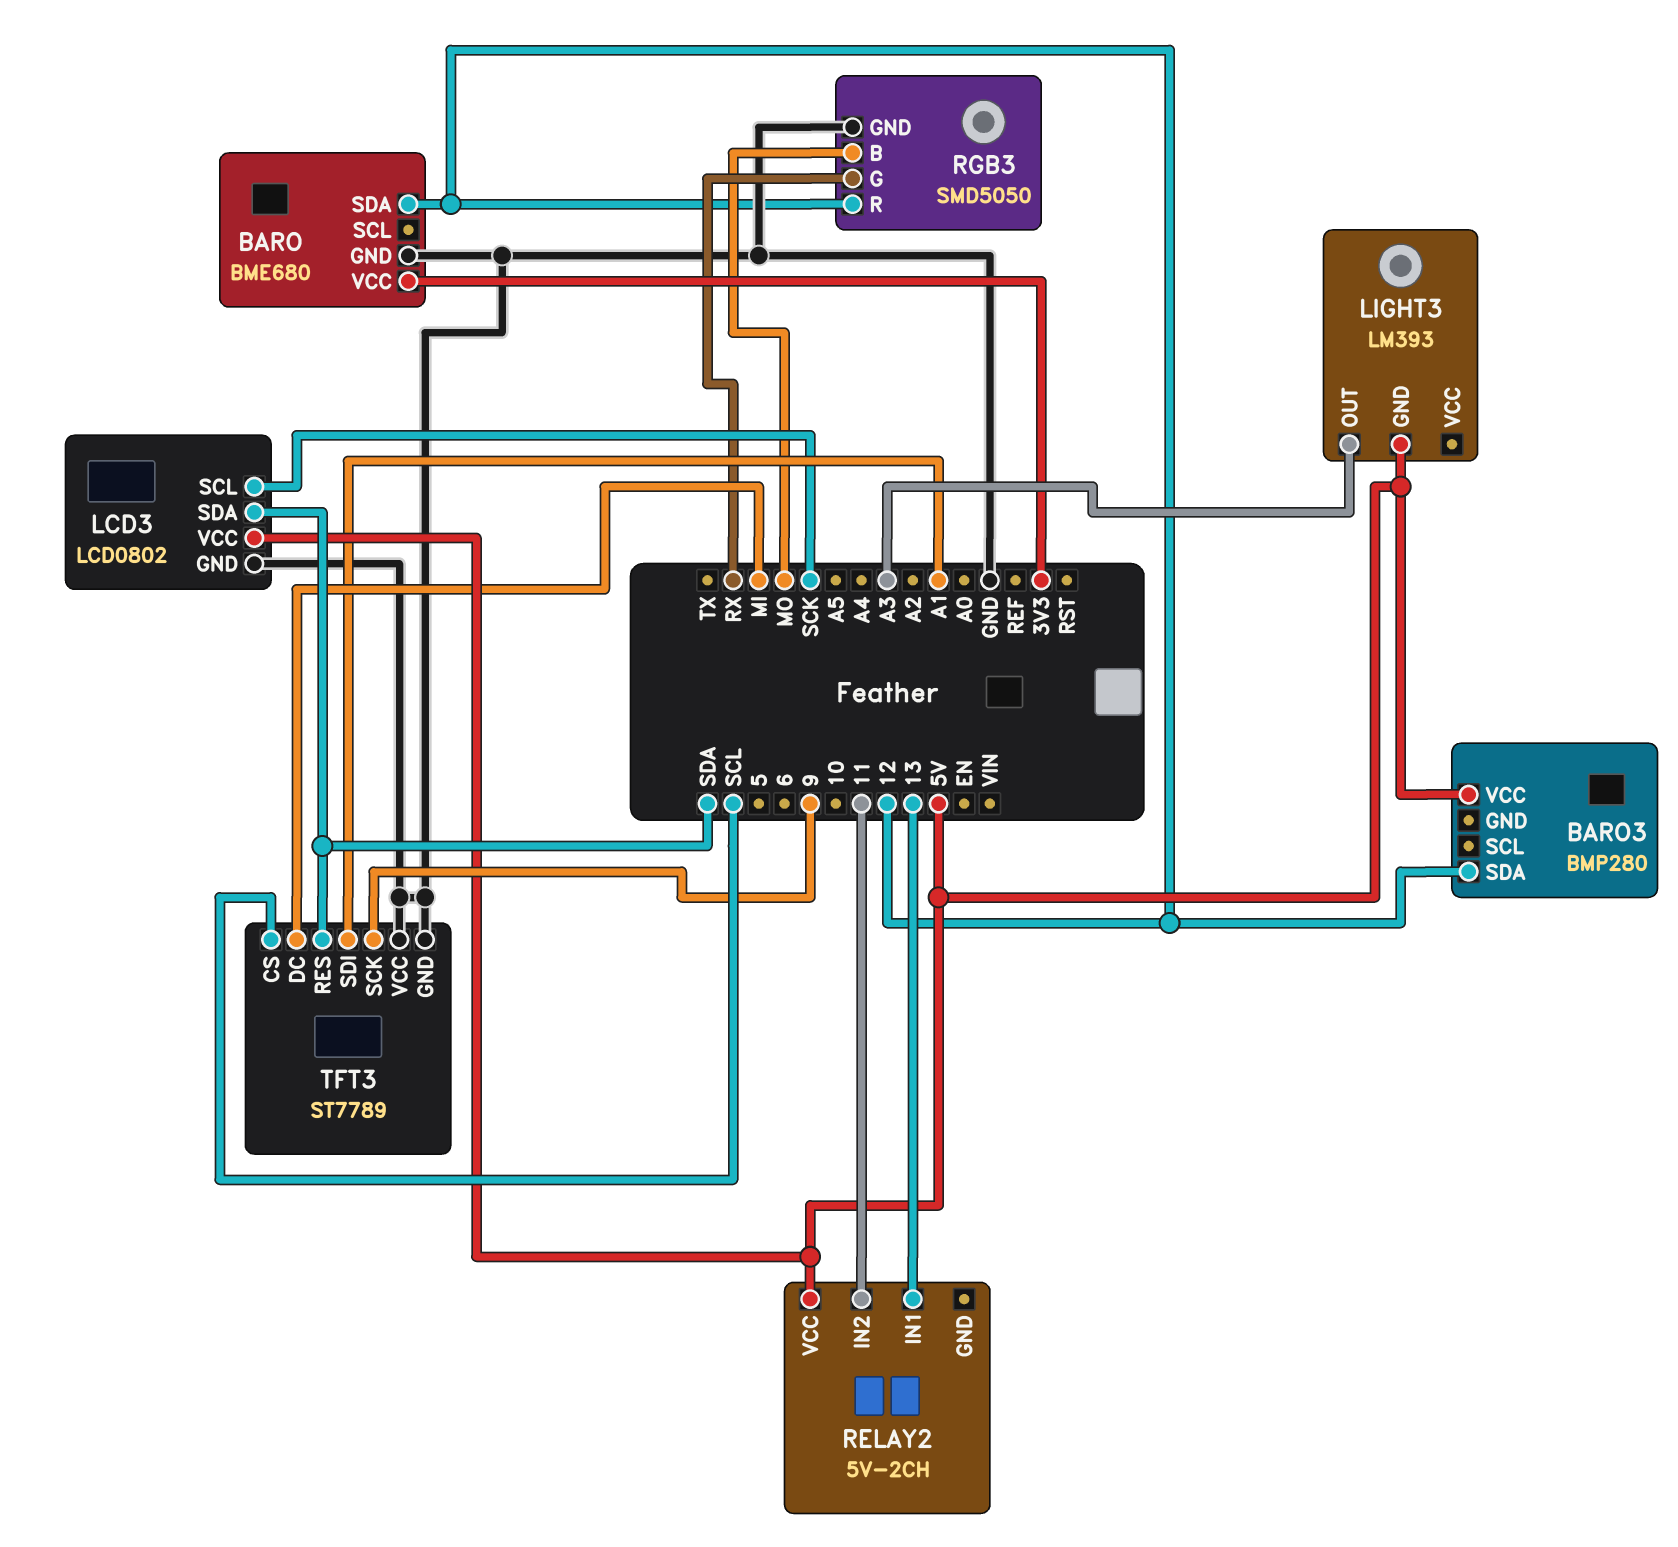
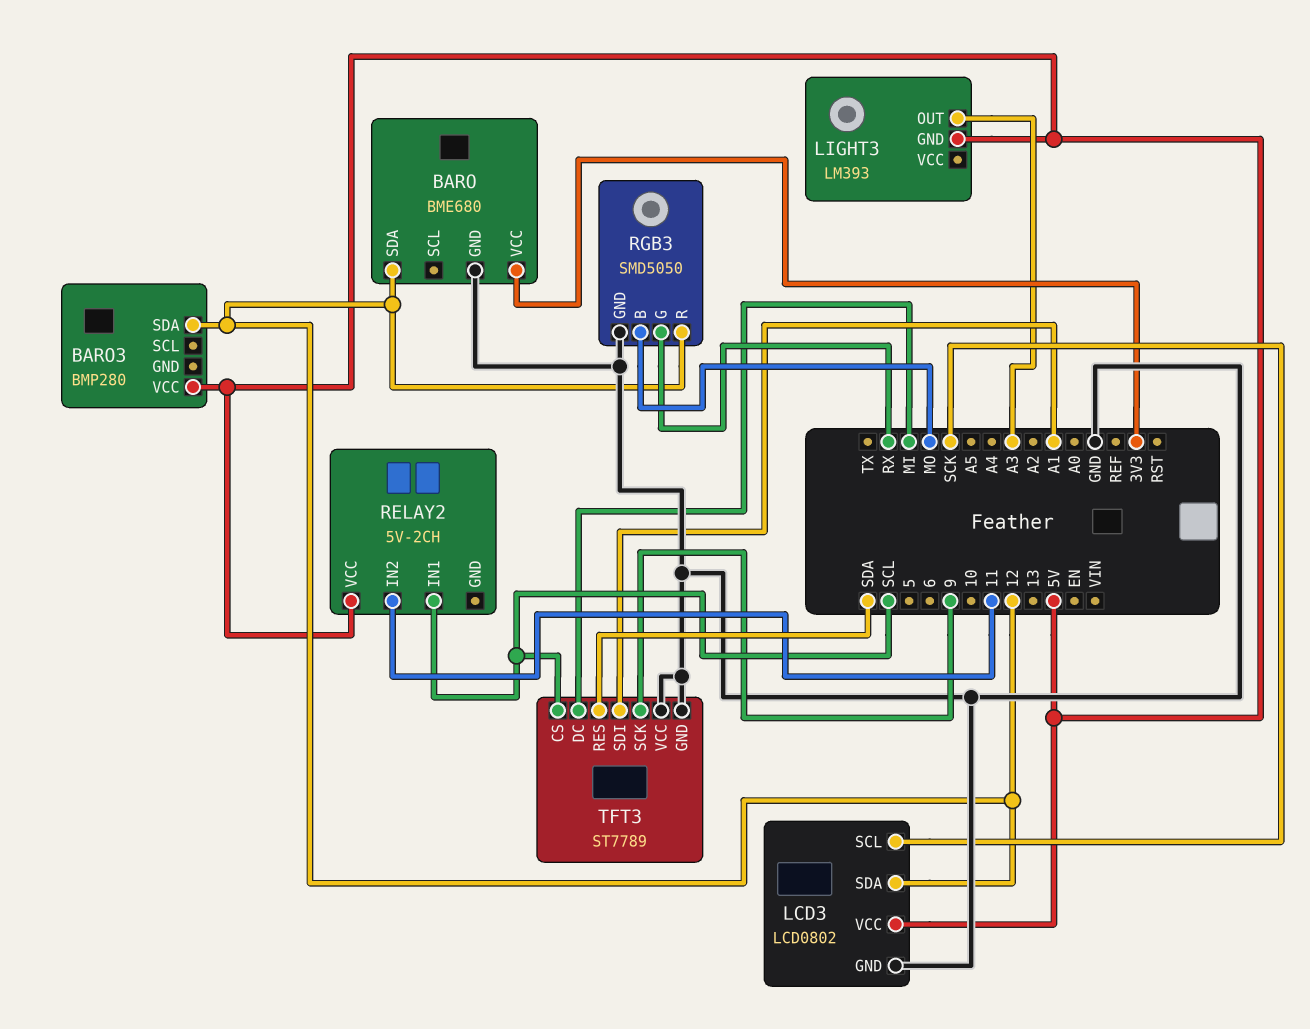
LCD3 pin SDA: SDA -> 12
RELAY2 pin IN1: 13 -> SCL

